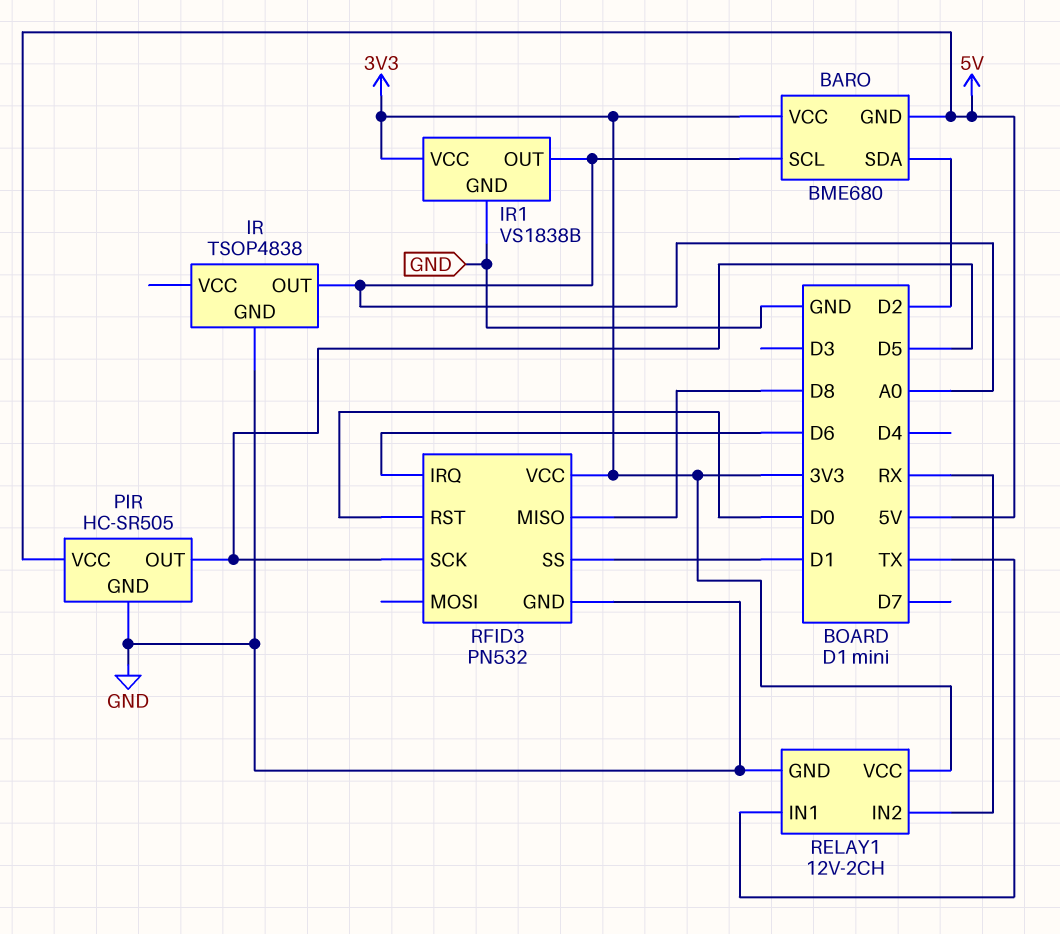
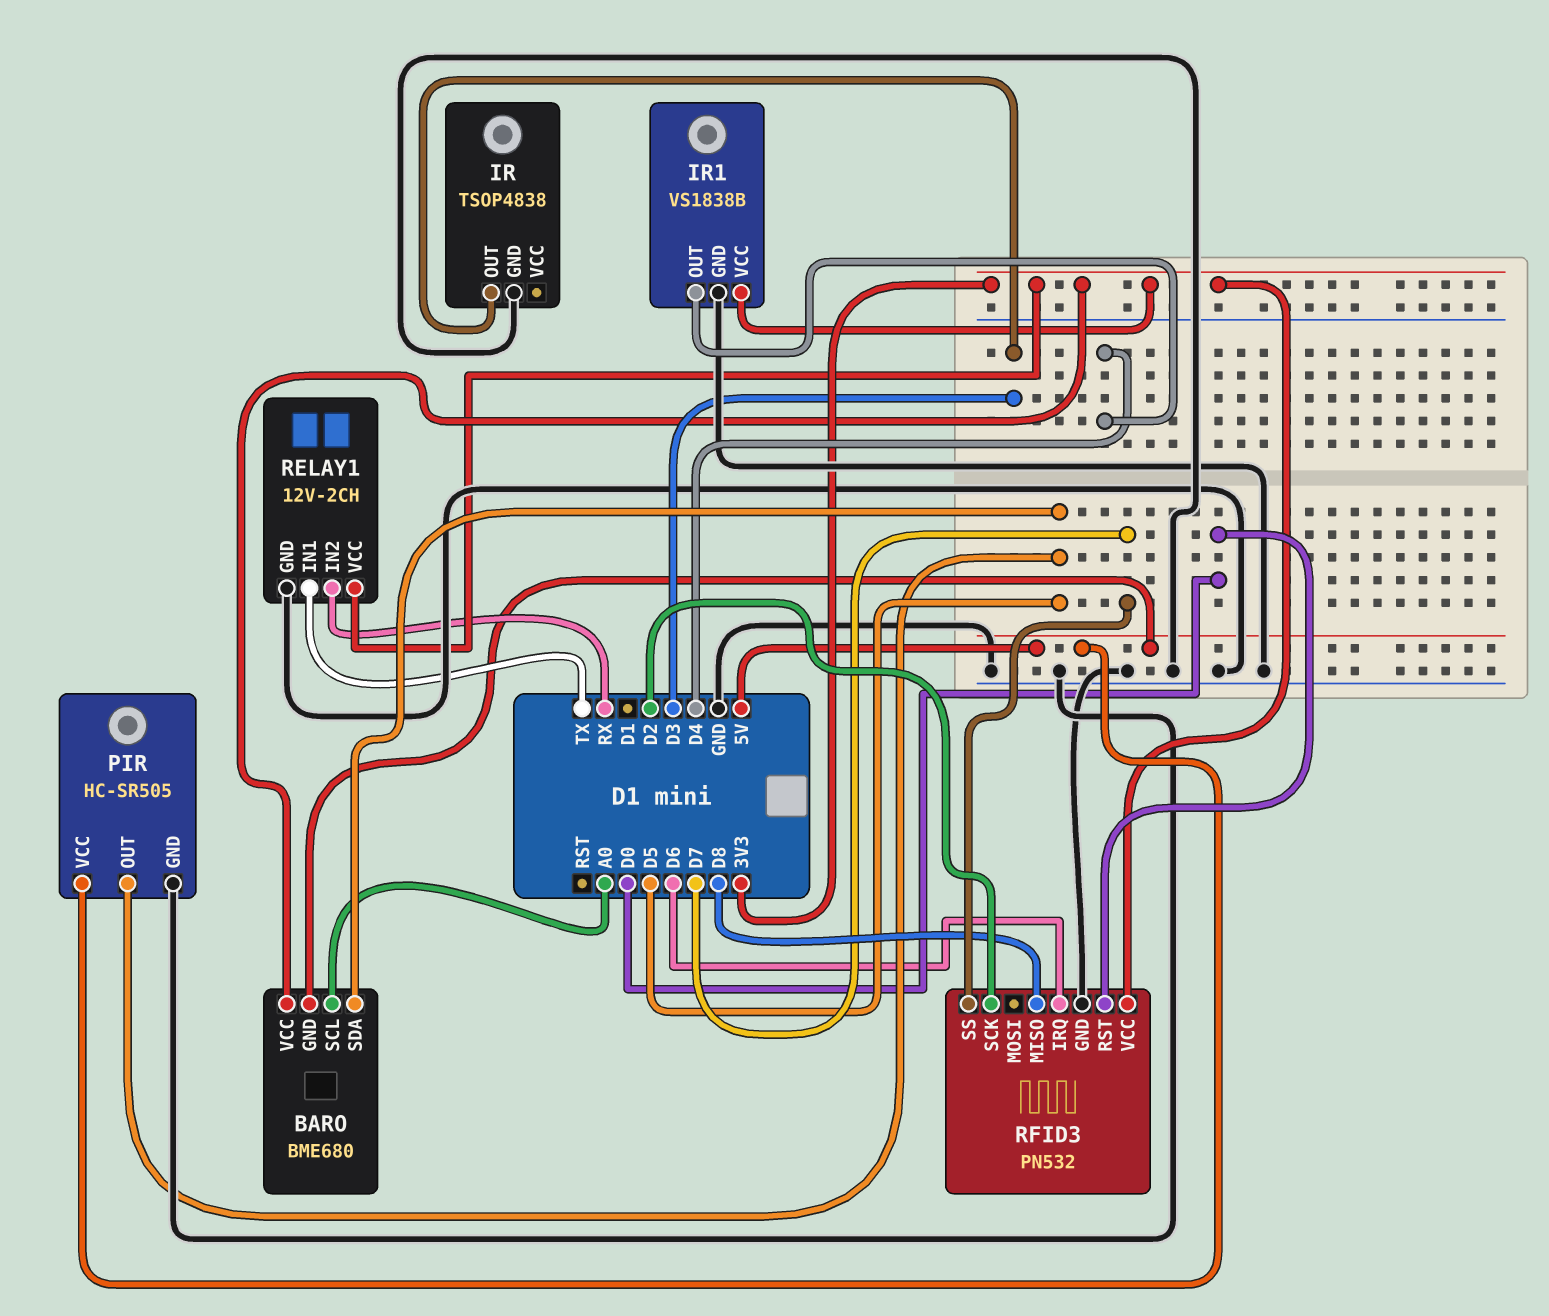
BARO pin SDA: D2 -> D5
IR pin OUT: A0 -> D3
IR1 pin OUT: A0 -> D4
RFID3 pin SCK: D5 -> D2
RFID3 pin SS: D1 -> D7

